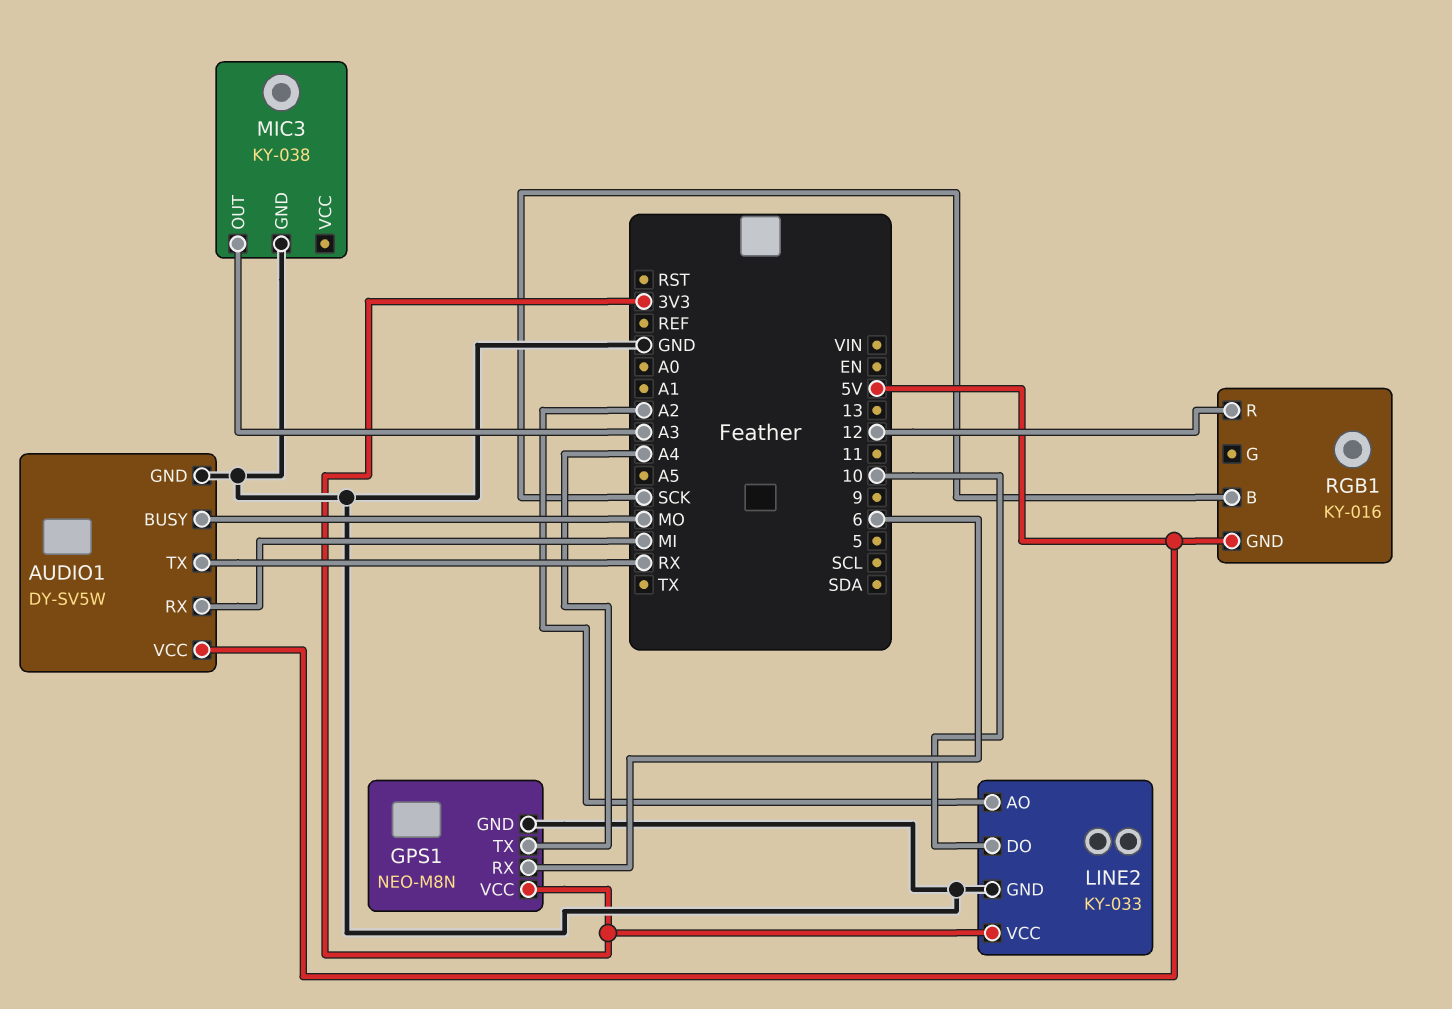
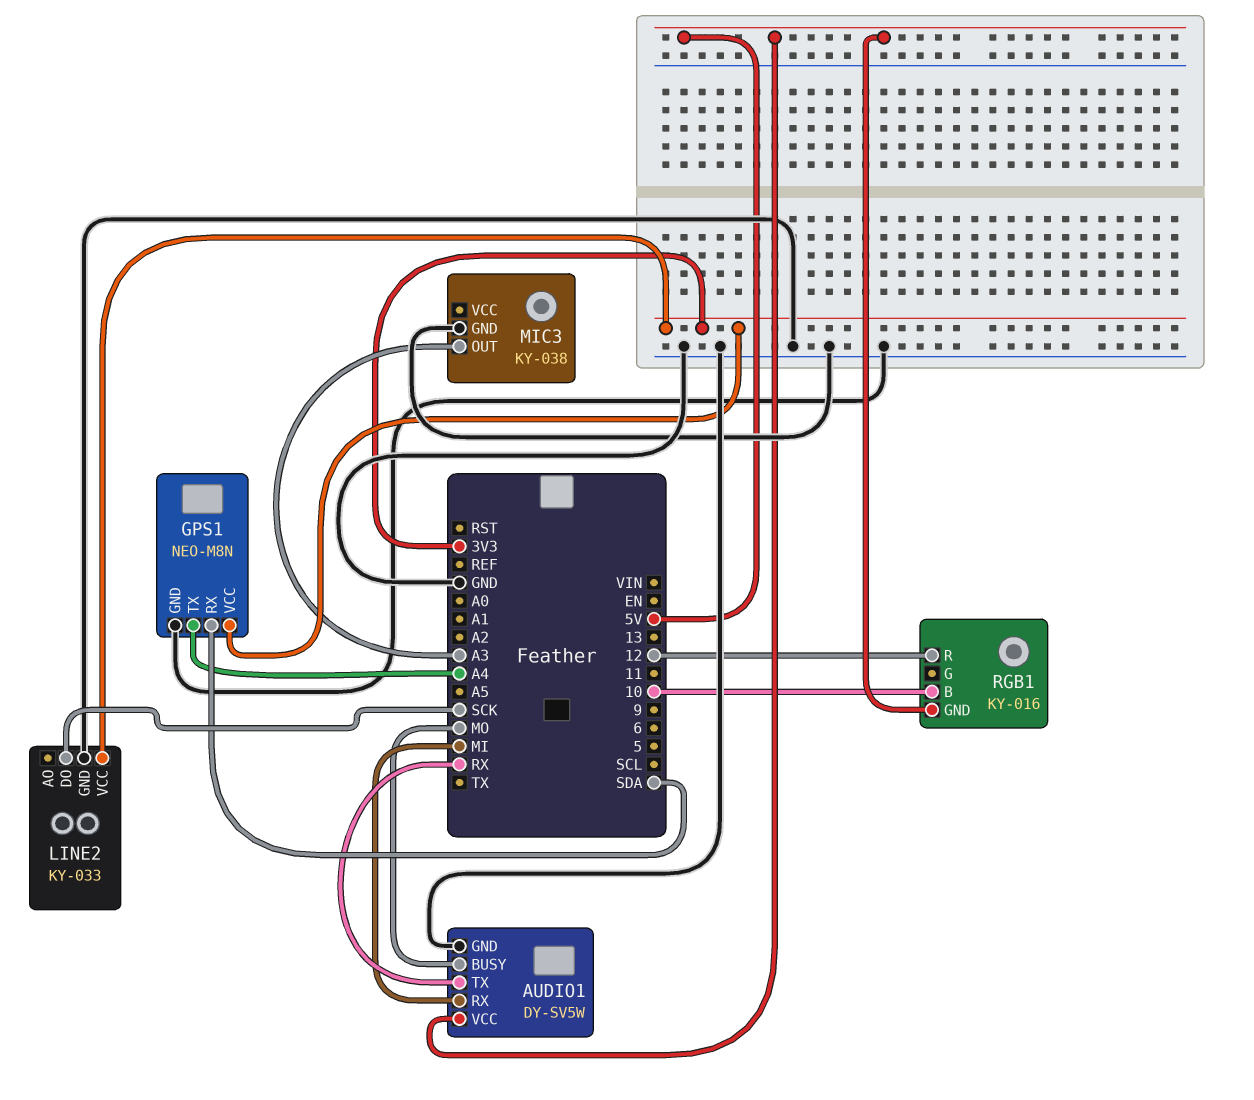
GPS1 pin RX: 6 -> SDA
LINE2 pin AO: A2 -> none
LINE2 pin DO: 10 -> SCK
RGB1 pin B: SCK -> 10

